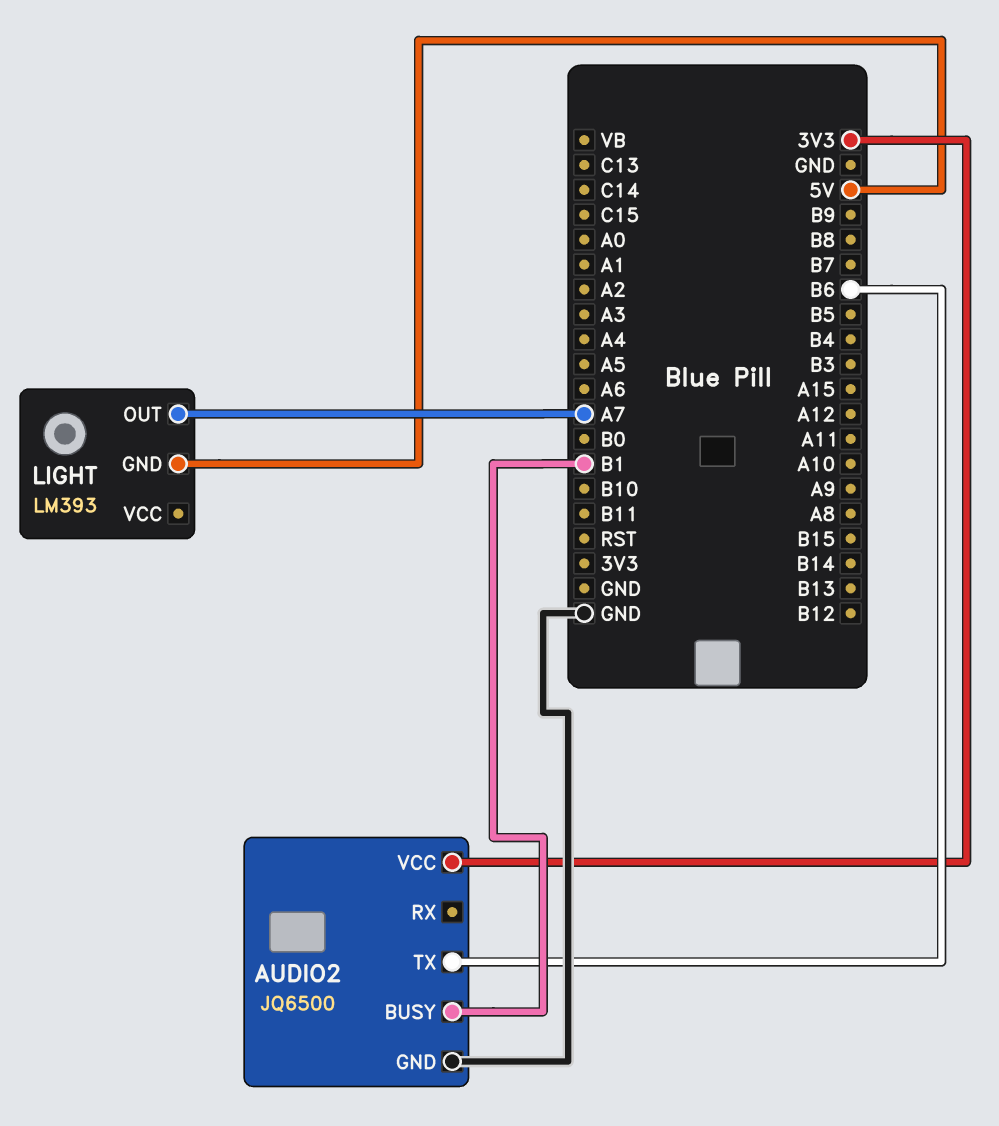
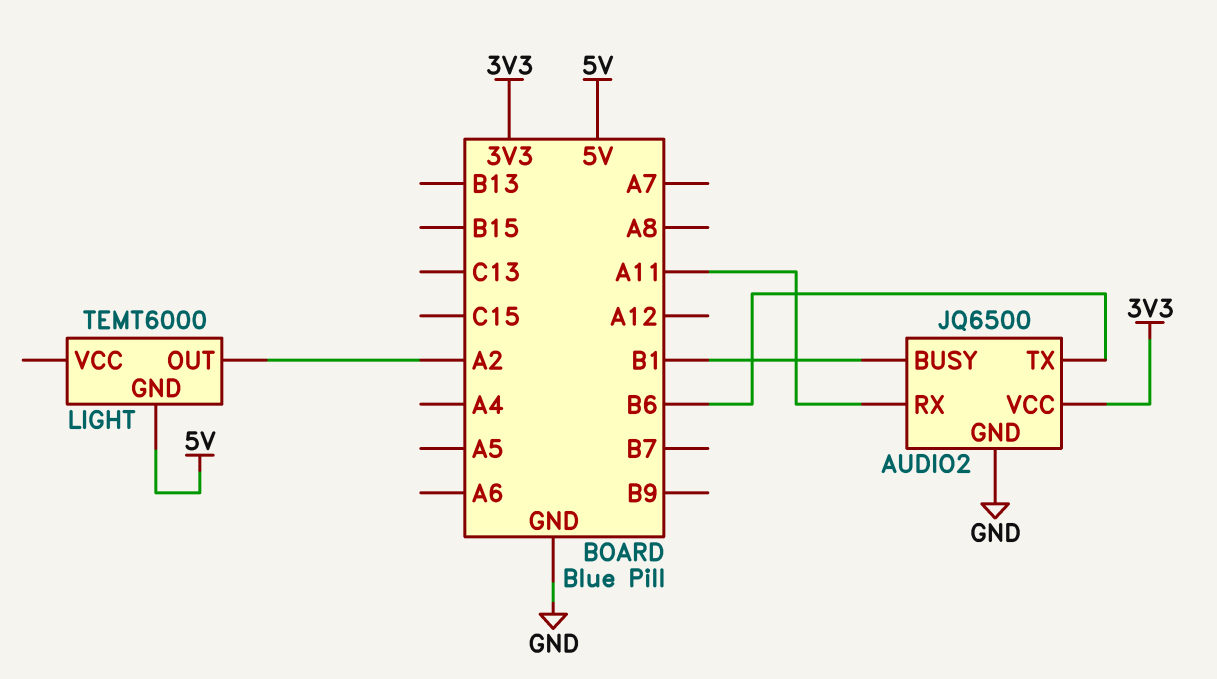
AUDIO2 pin RX: none -> A11
LIGHT: LM393 -> TEMT6000
LIGHT pin OUT: A7 -> A2

